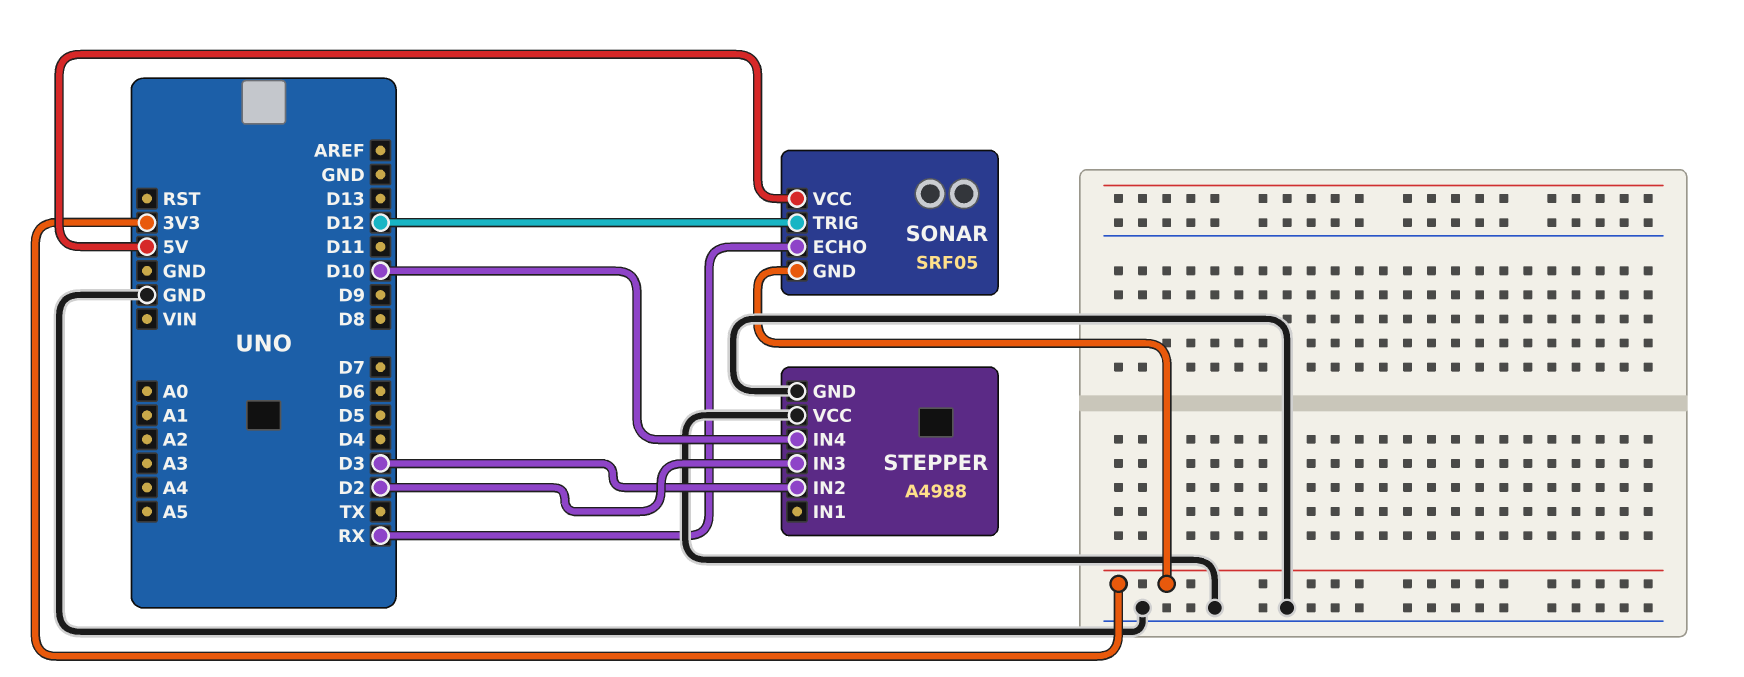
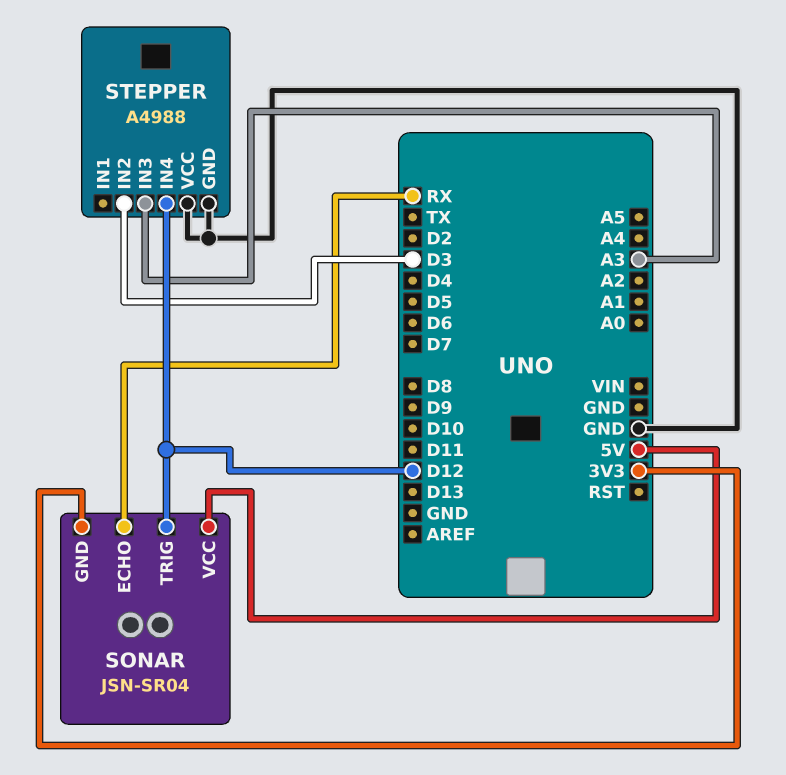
SONAR: SRF05 -> JSN-SR04
STEPPER pin IN3: D2 -> A3
STEPPER pin IN4: D10 -> D12

